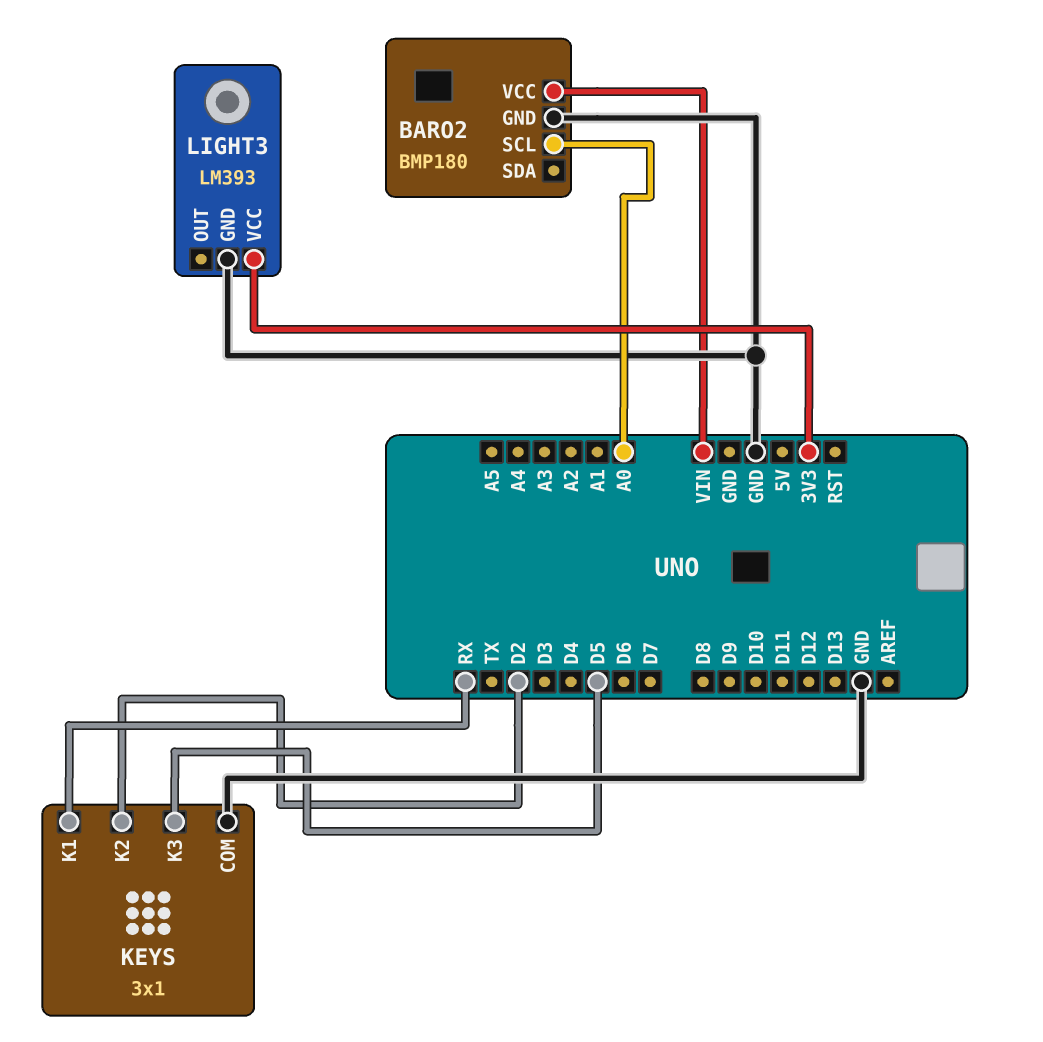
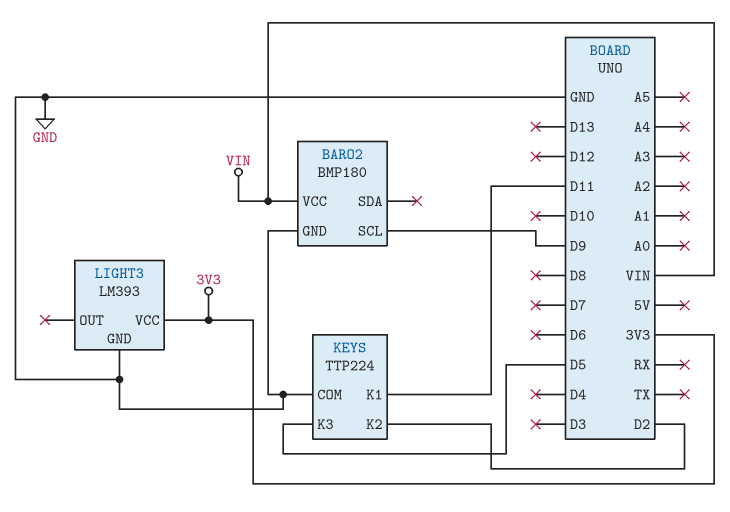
BARO2 pin SCL: A0 -> D9
KEYS: 3x1 -> TTP224
KEYS pin K1: RX -> D11

